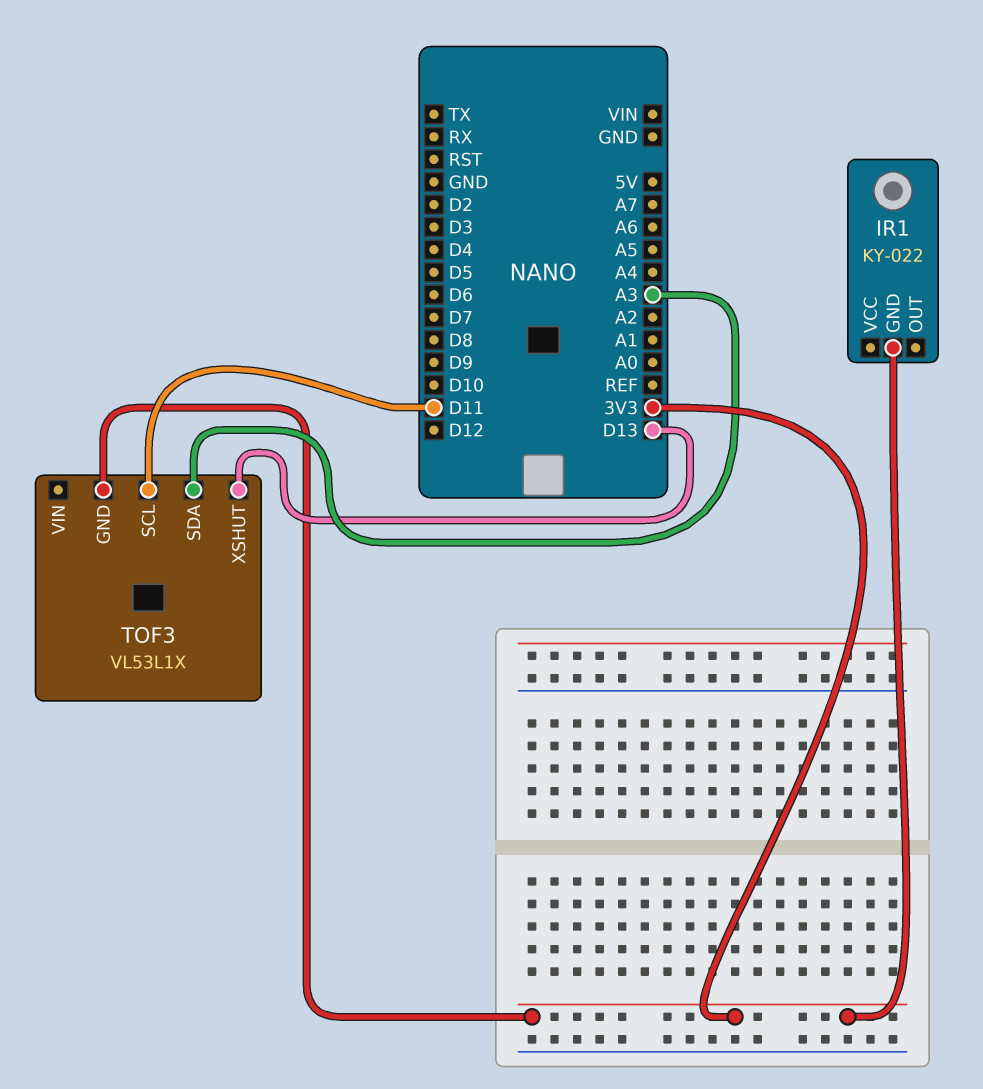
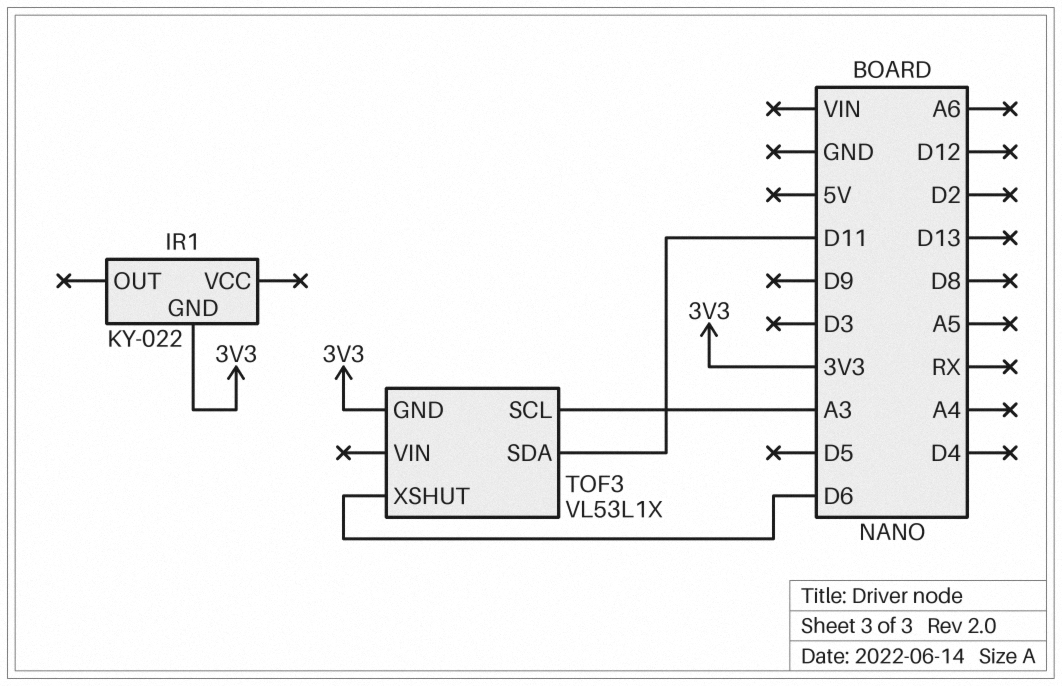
TOF3 pin SCL: D11 -> A3
TOF3 pin SDA: A3 -> D11
TOF3 pin XSHUT: D13 -> D6

